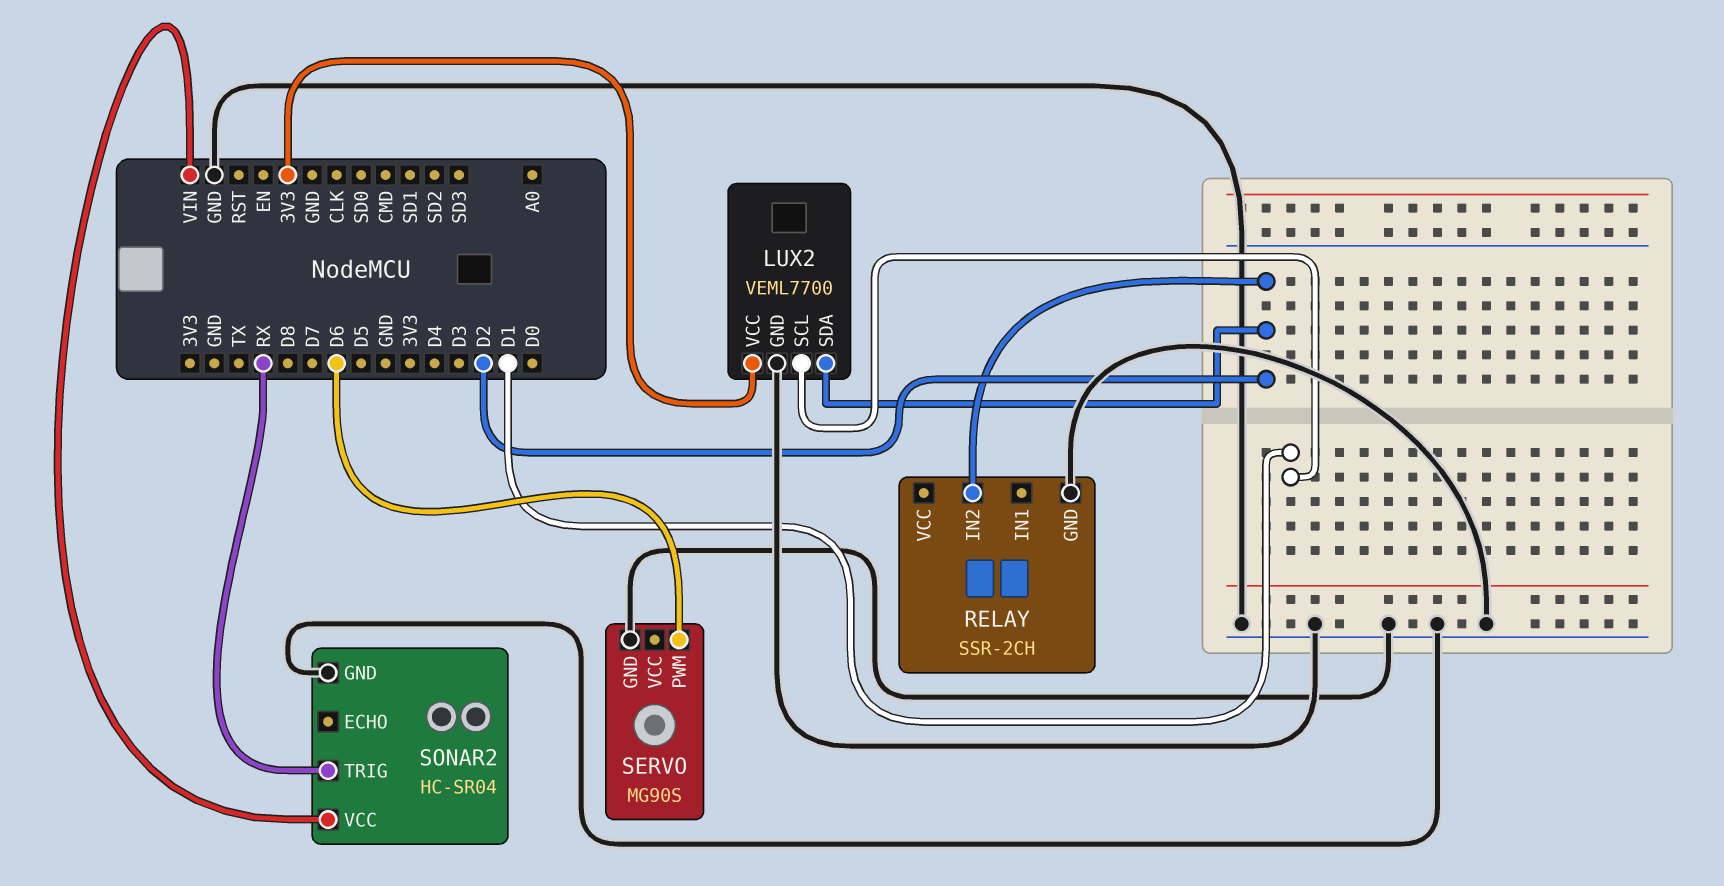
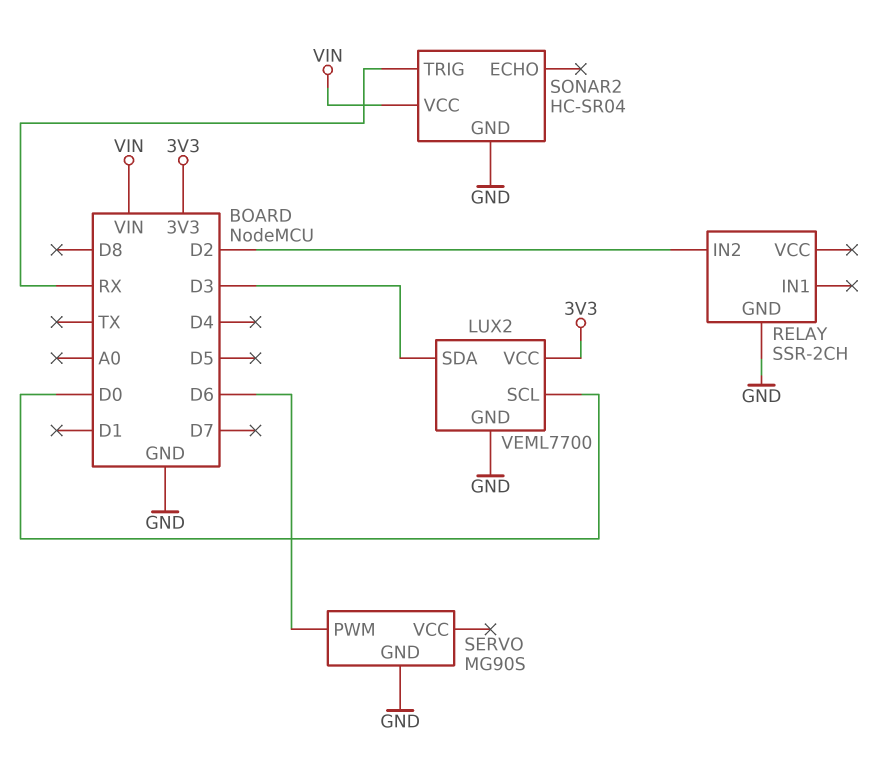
LUX2 pin SCL: D1 -> D0
LUX2 pin SDA: D2 -> D3

